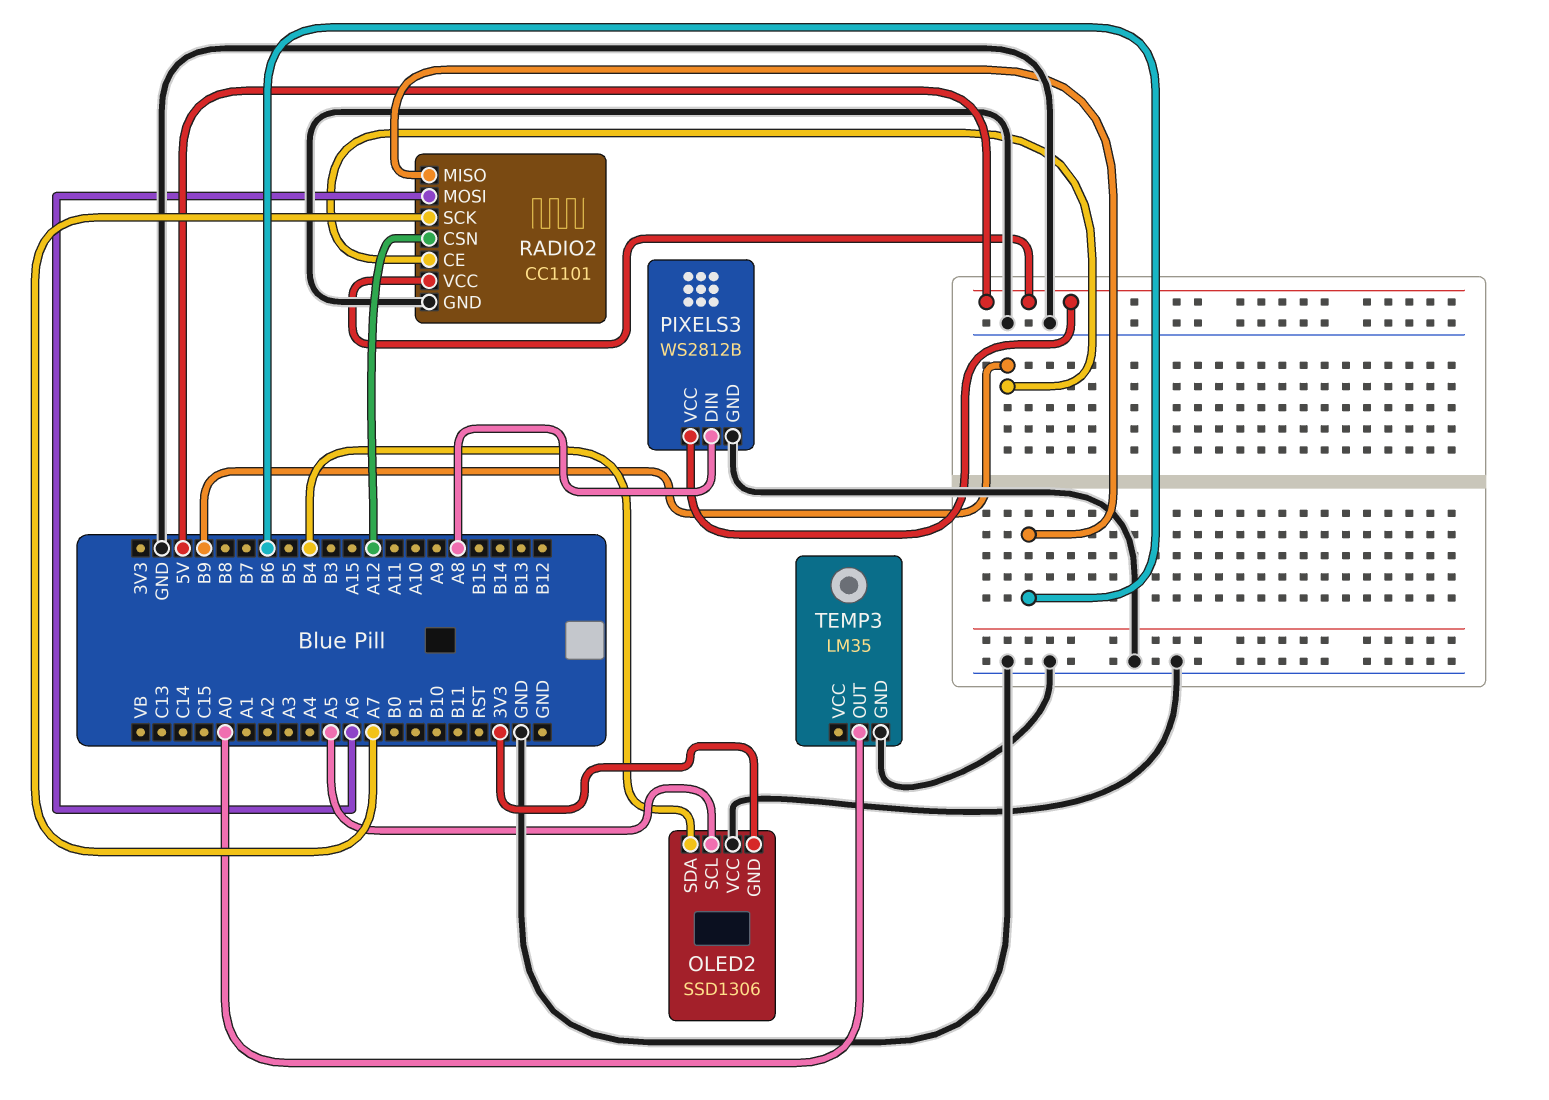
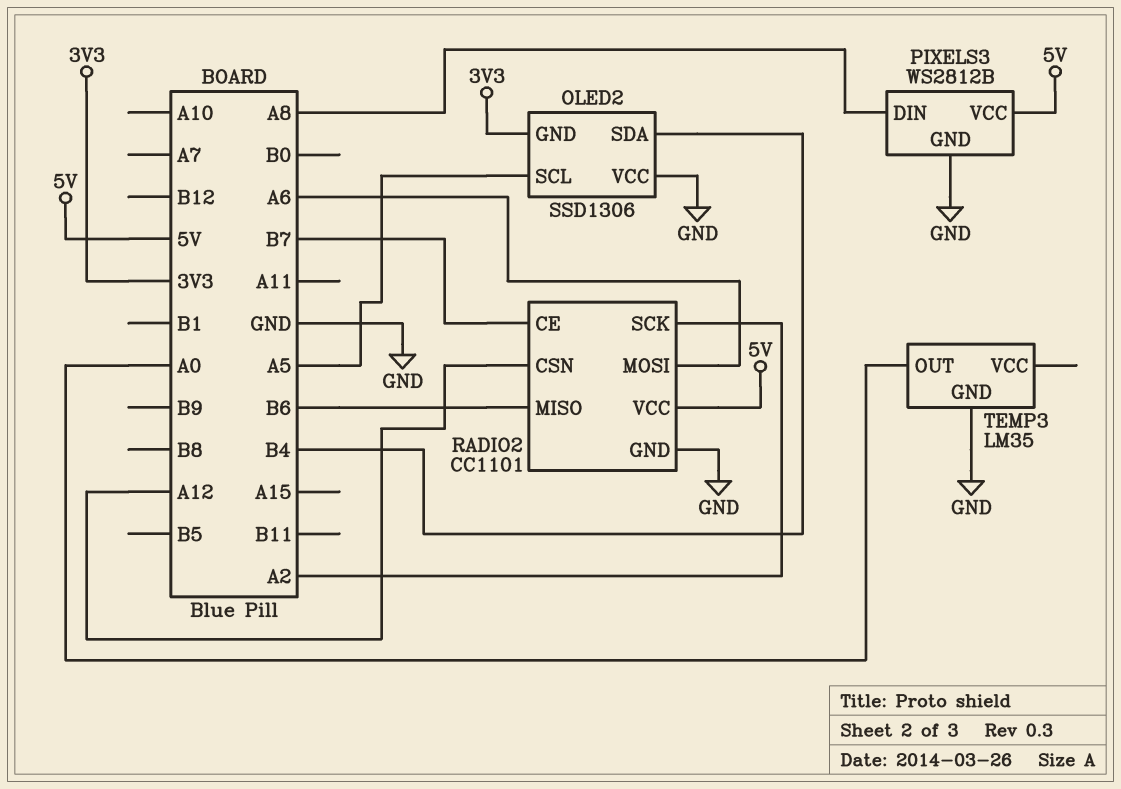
RADIO2 pin CE: B9 -> B7
RADIO2 pin SCK: A7 -> A2

